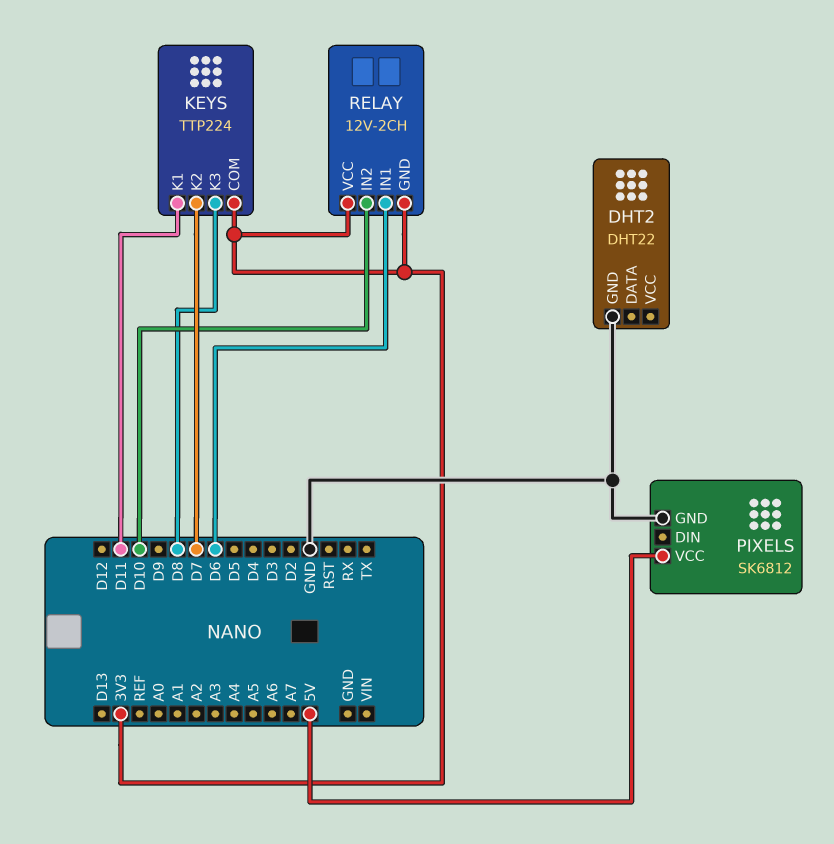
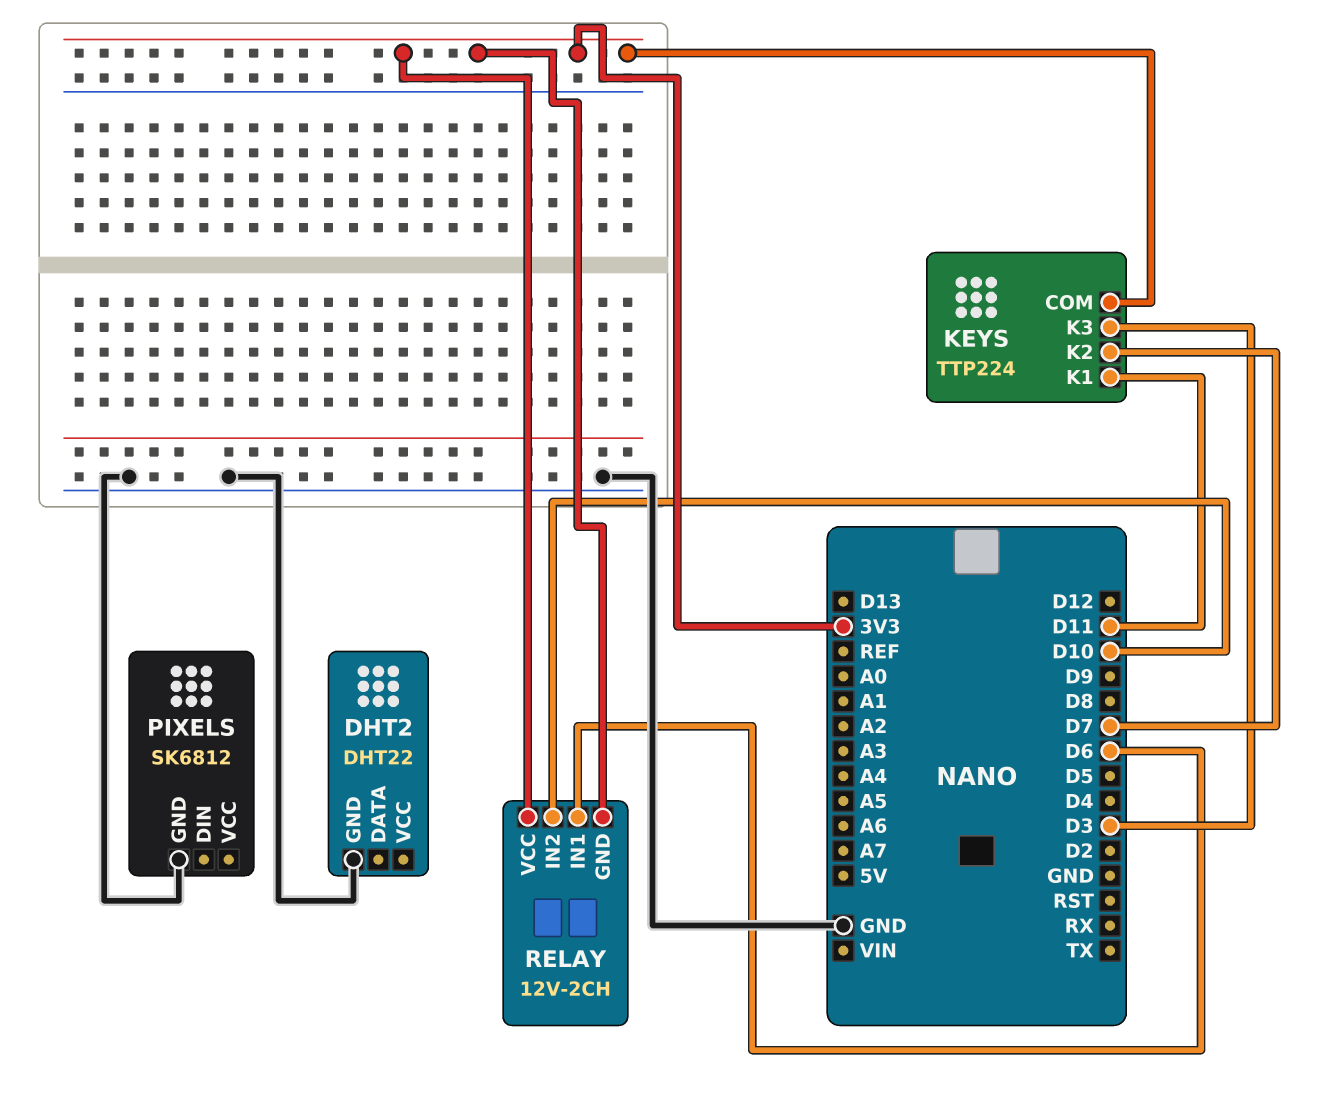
KEYS pin K3: D8 -> D3
PIXELS pin VCC: 5V -> none

